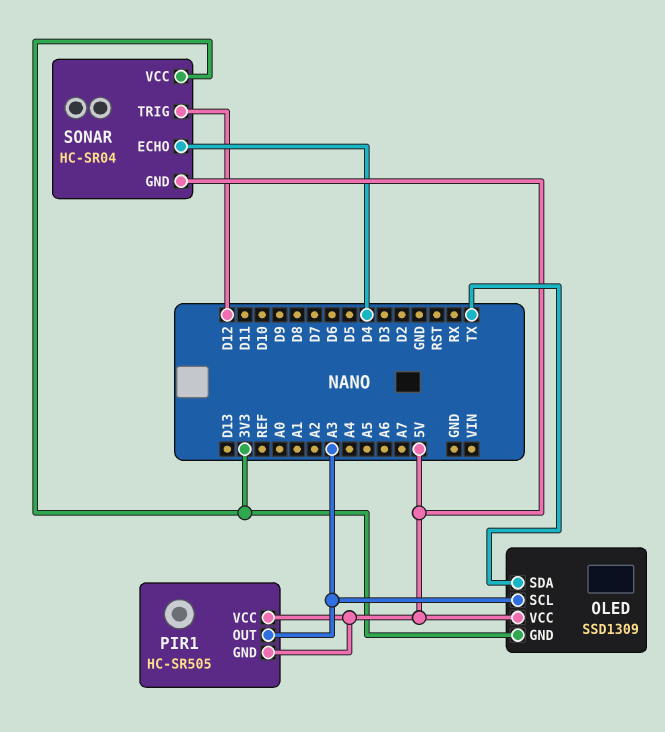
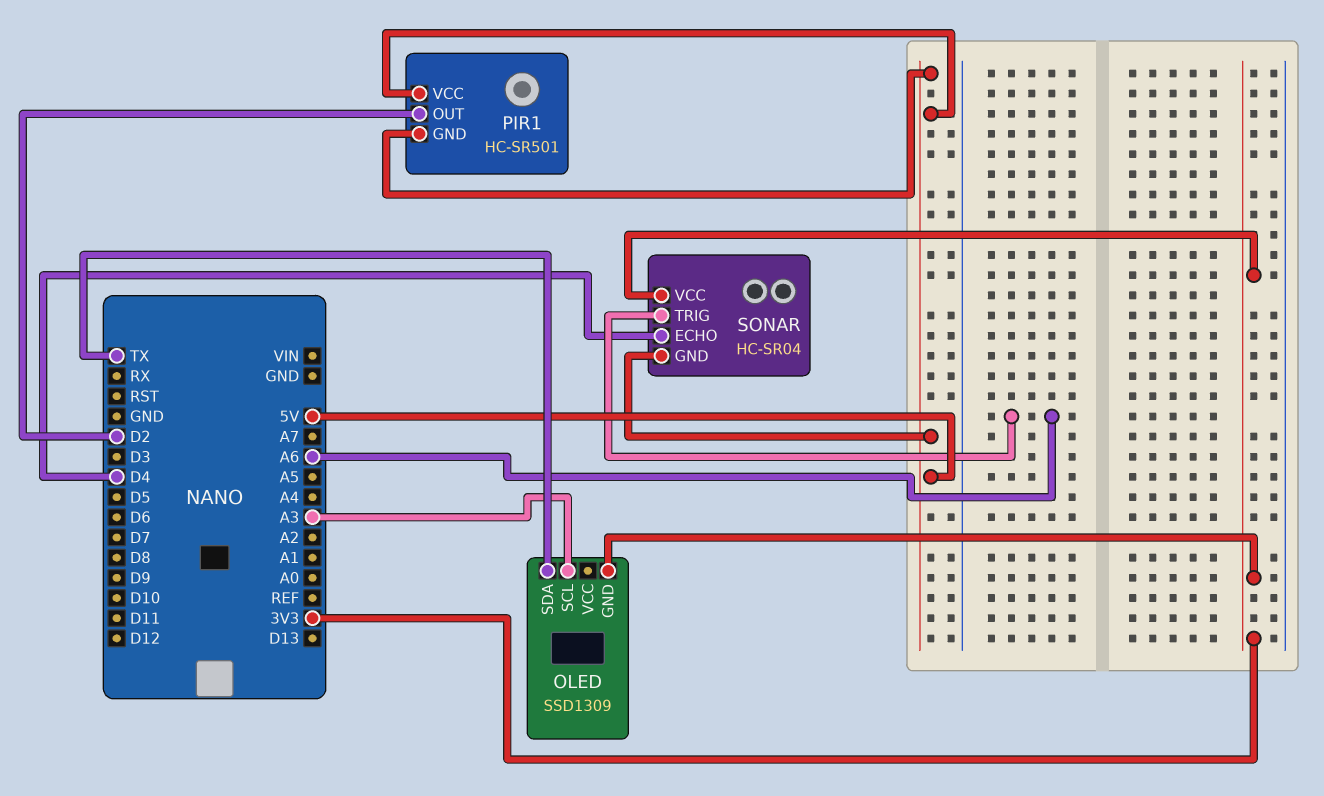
OLED pin VCC: 5V -> none
PIR1: HC-SR505 -> HC-SR501
PIR1 pin OUT: A3 -> D2
SONAR pin TRIG: D12 -> A6

